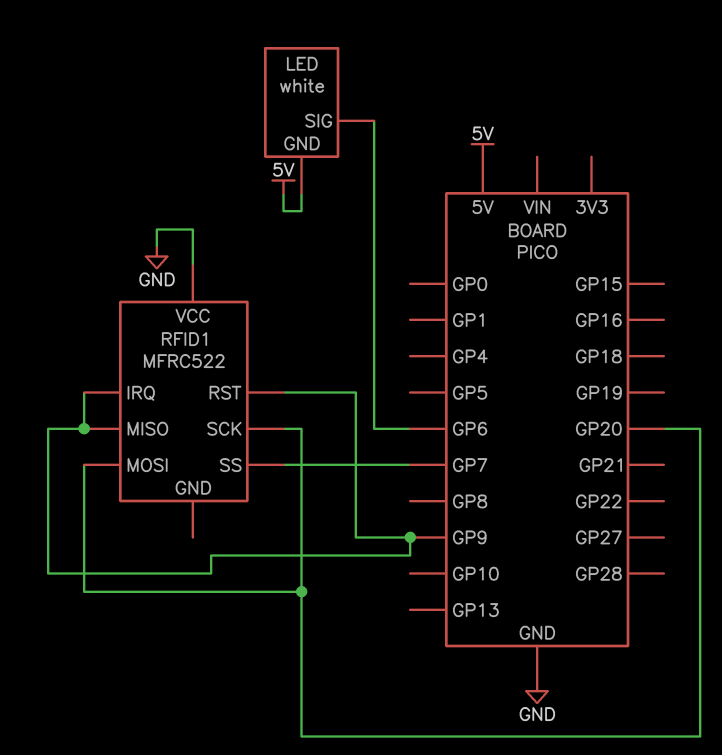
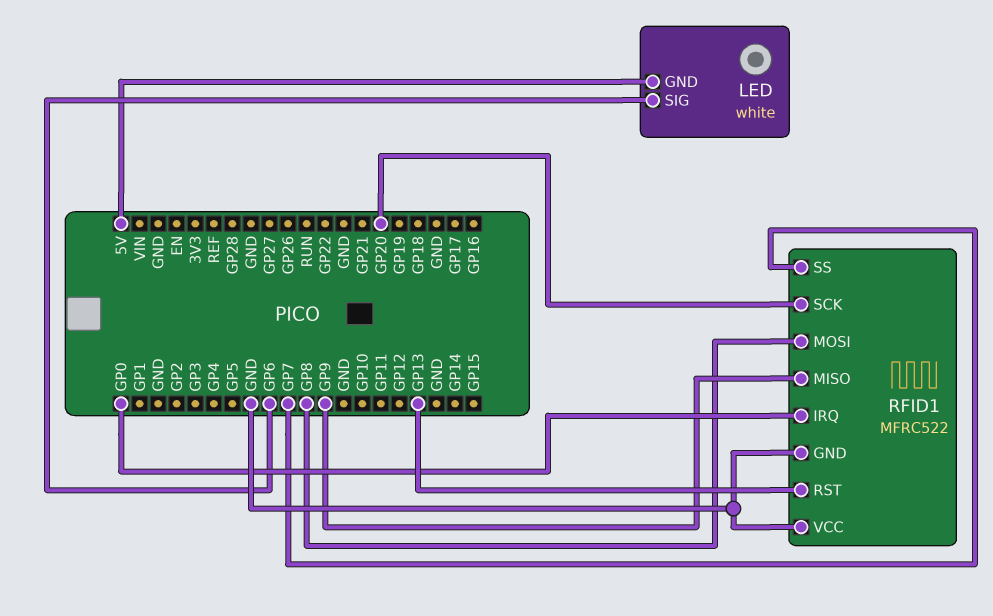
RFID1 pin GND: none -> GND
RFID1 pin IRQ: GP9 -> GP0
RFID1 pin MOSI: GP20 -> GP8
RFID1 pin RST: GP9 -> GP13

